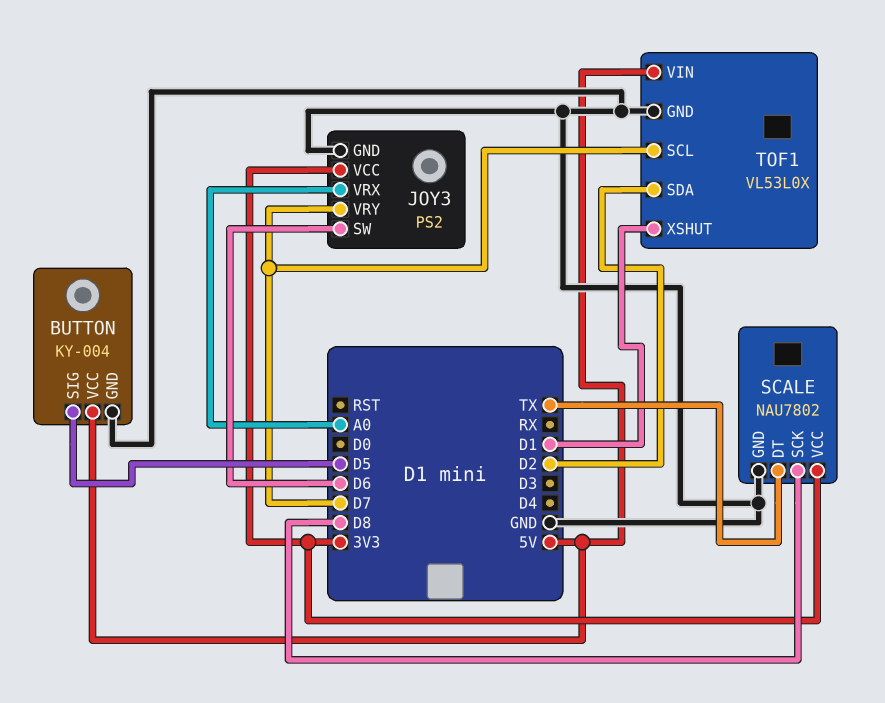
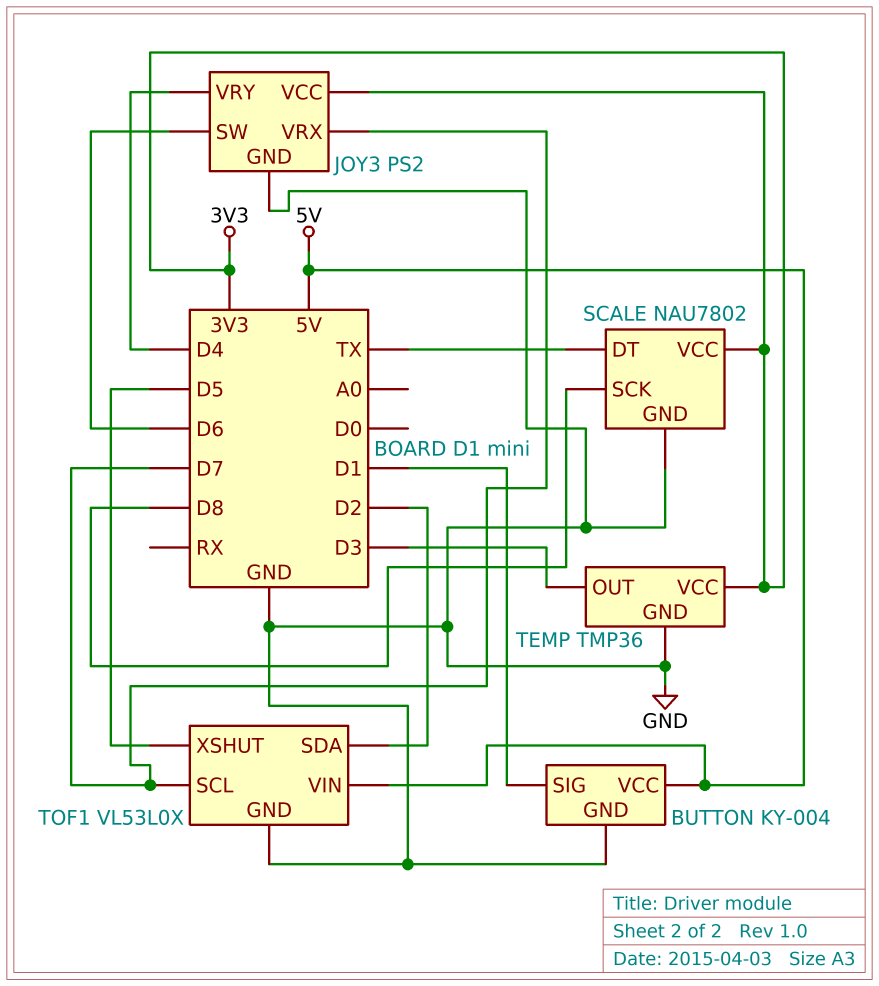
BUTTON pin SIG: D5 -> D1
JOY3 pin VRX: A0 -> D7
JOY3 pin VRY: D7 -> D4
TEMP: none -> TMP36
TEMP pin GND: none -> GND
TEMP pin OUT: none -> D3
TEMP pin VCC: none -> 3V3
TOF1 pin XSHUT: D1 -> D5

